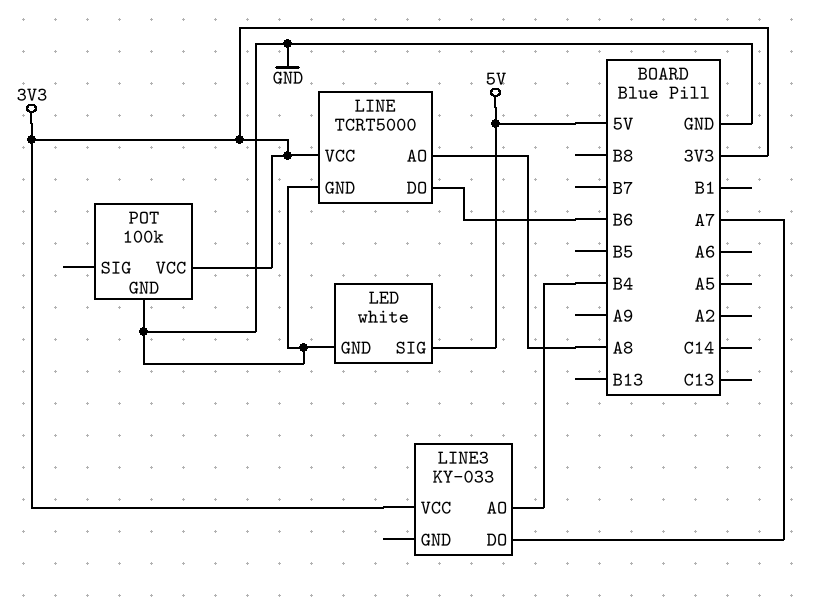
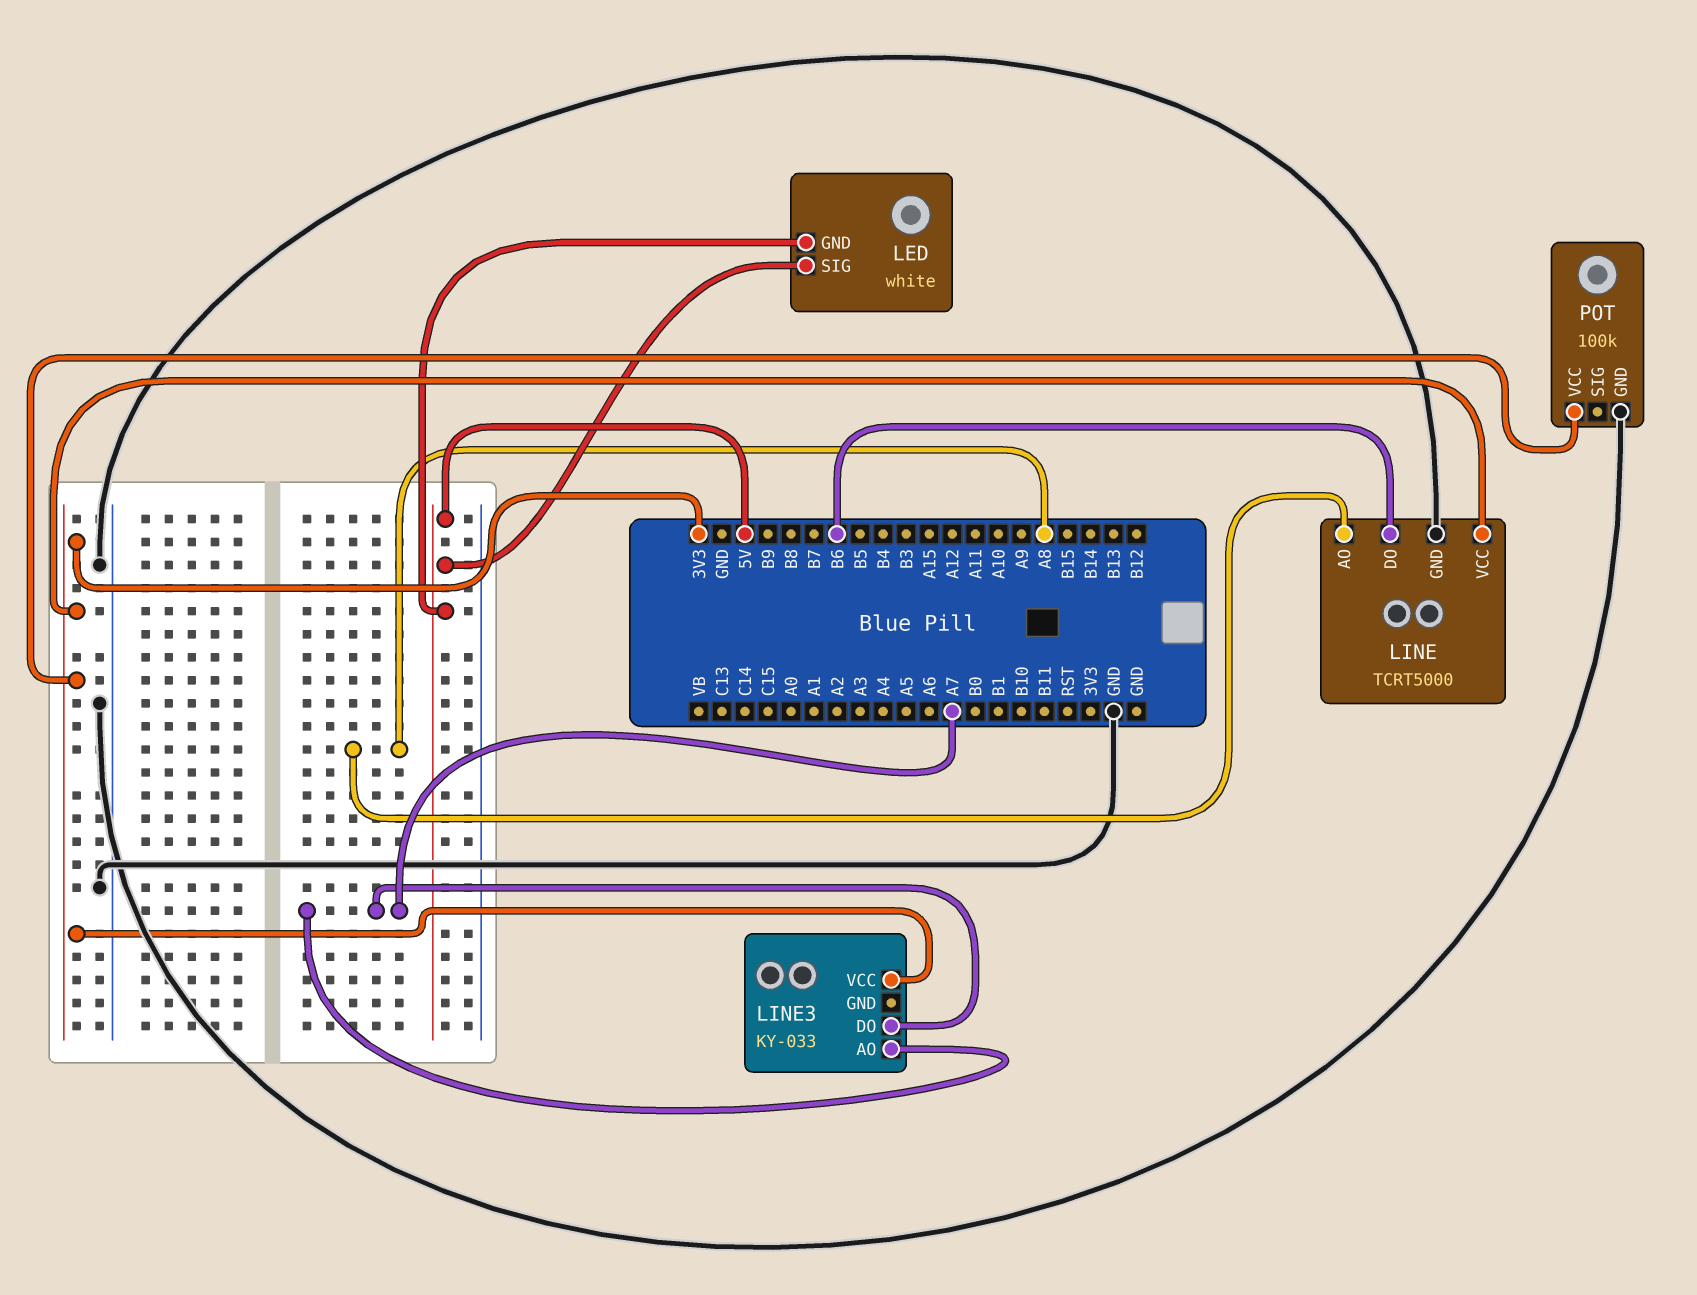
LED pin GND: GND -> 5V
LINE3 pin AO: B4 -> A7

